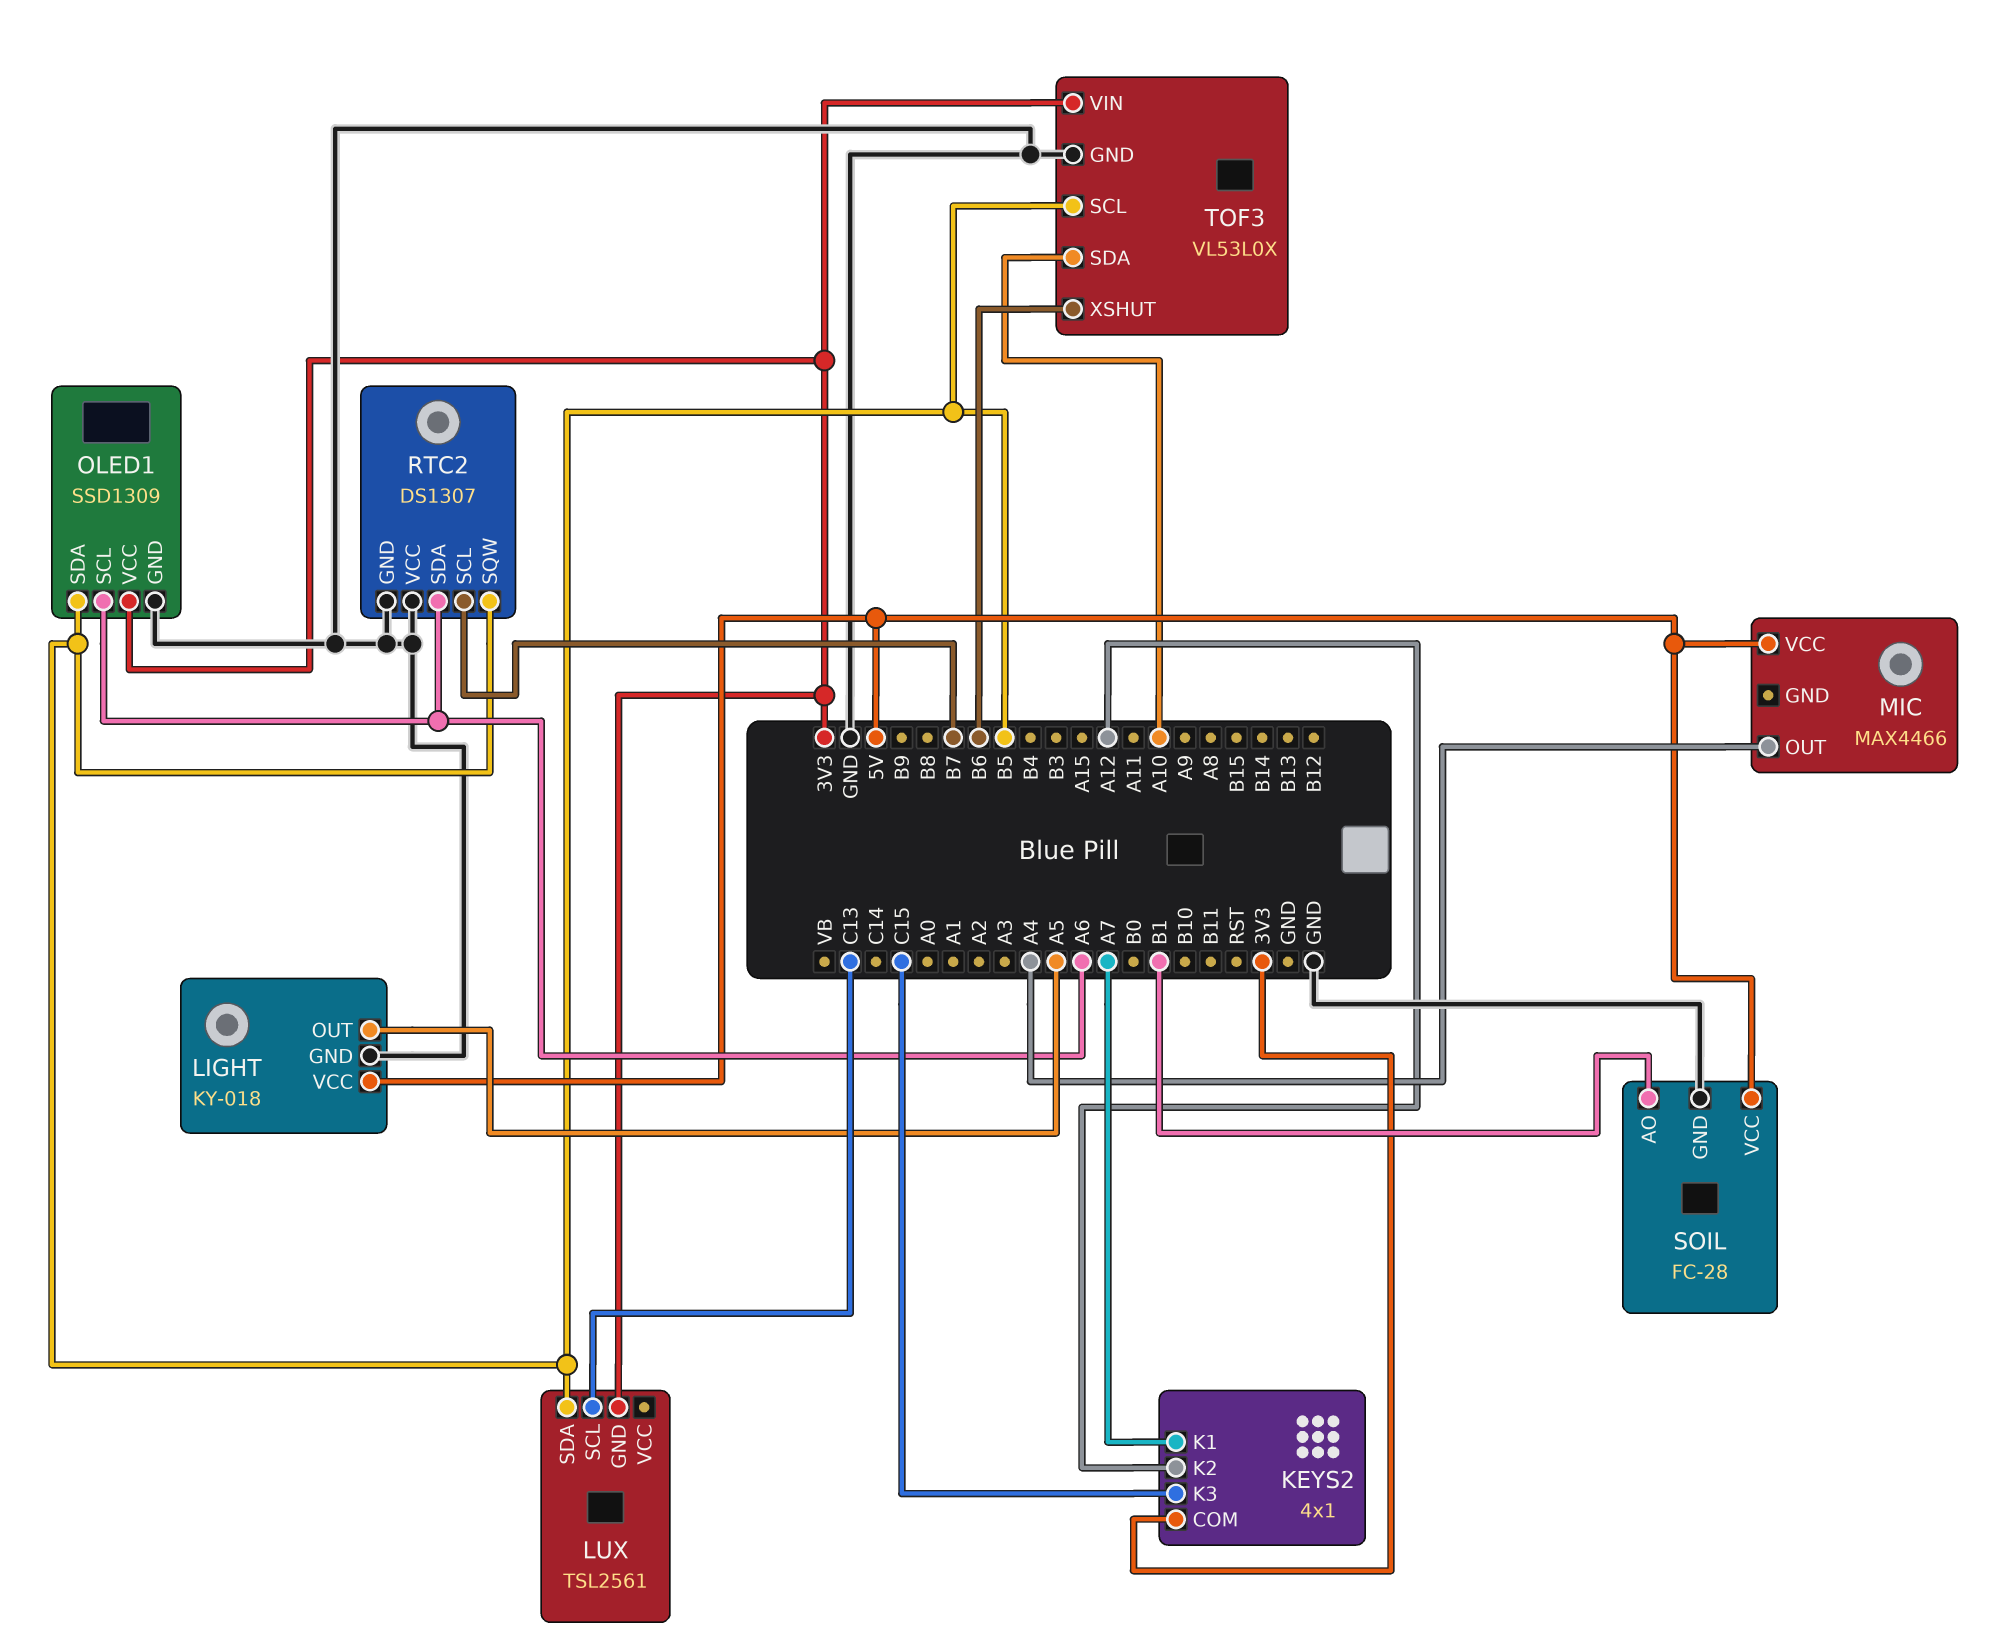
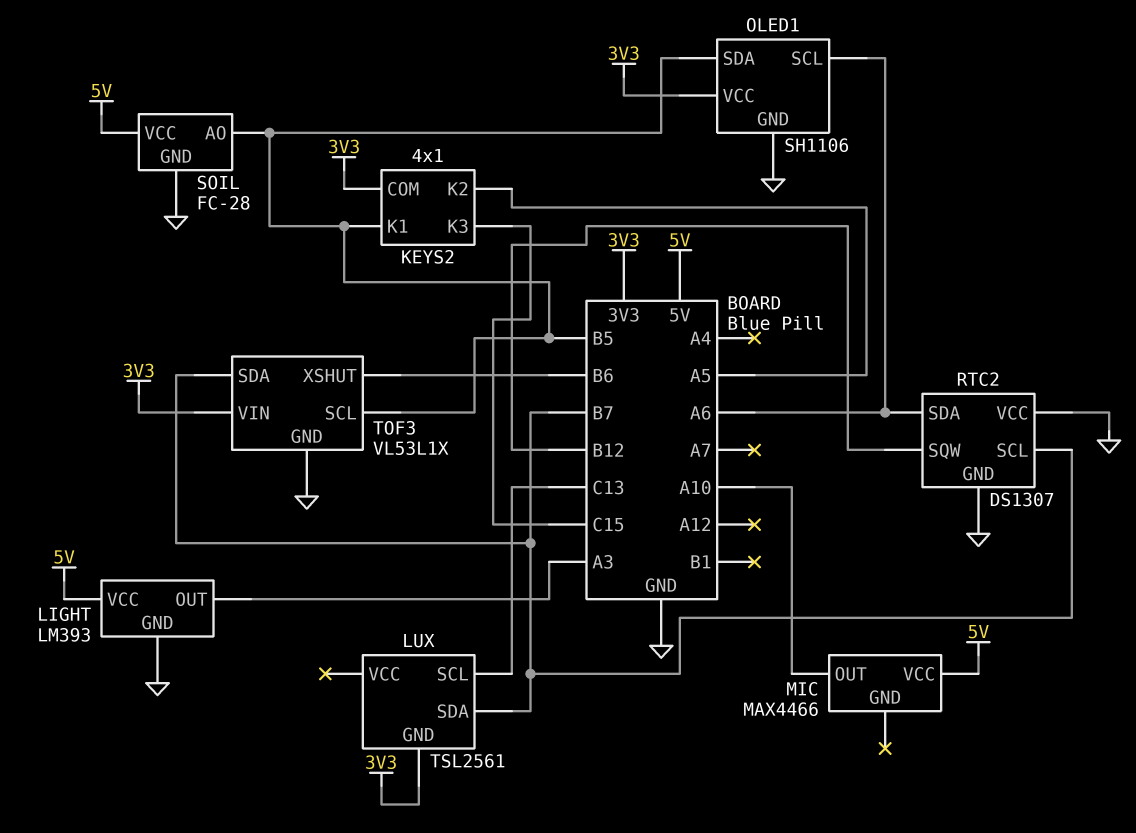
KEYS2 pin K1: A7 -> B5
KEYS2 pin K2: A12 -> A5
LIGHT: KY-018 -> LM393
LIGHT pin OUT: A5 -> A3
LUX pin SDA: B5 -> B7
MIC pin OUT: A4 -> A10
OLED1: SSD1309 -> SH1106
RTC2 pin SQW: B5 -> B12
SOIL pin AO: B1 -> B5
TOF3: VL53L0X -> VL53L1X
TOF3 pin SDA: A10 -> B7

